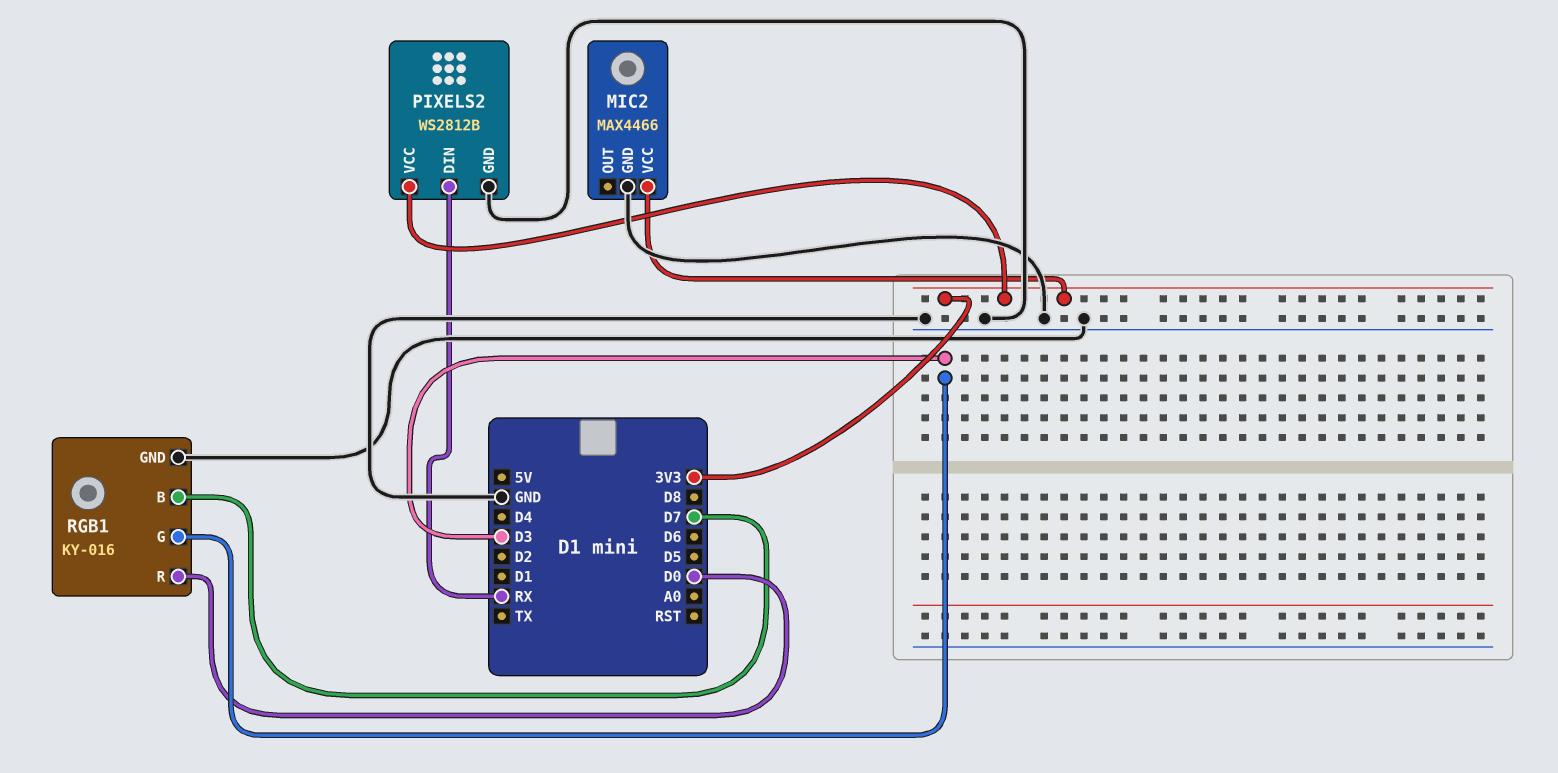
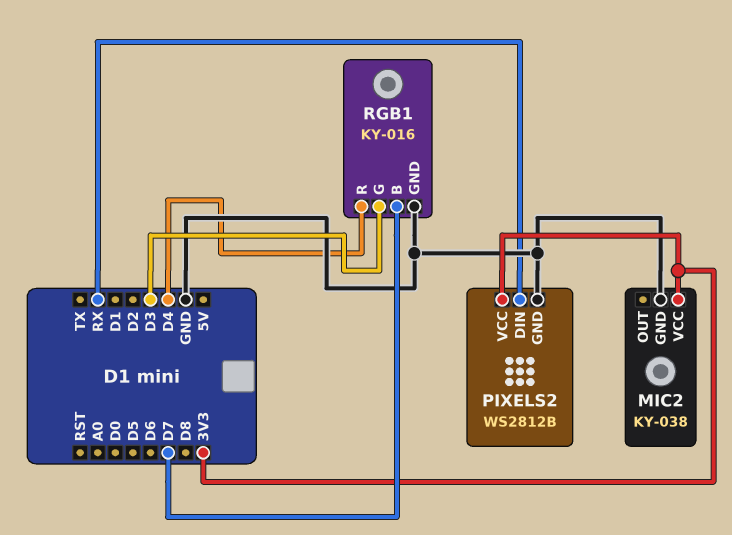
MIC2: MAX4466 -> KY-038
RGB1 pin R: D0 -> D4

